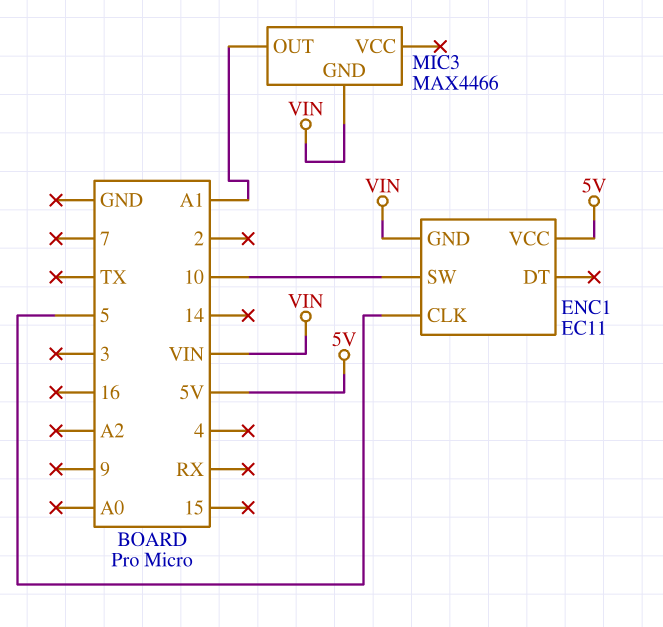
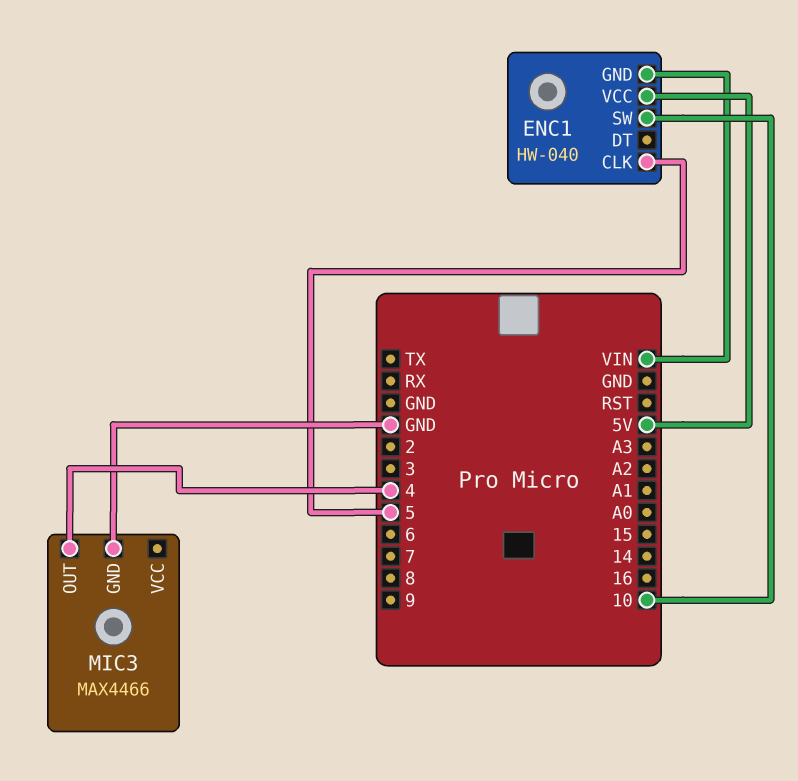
ENC1: EC11 -> HW-040
MIC3 pin GND: VIN -> GND
MIC3 pin OUT: A1 -> 4

